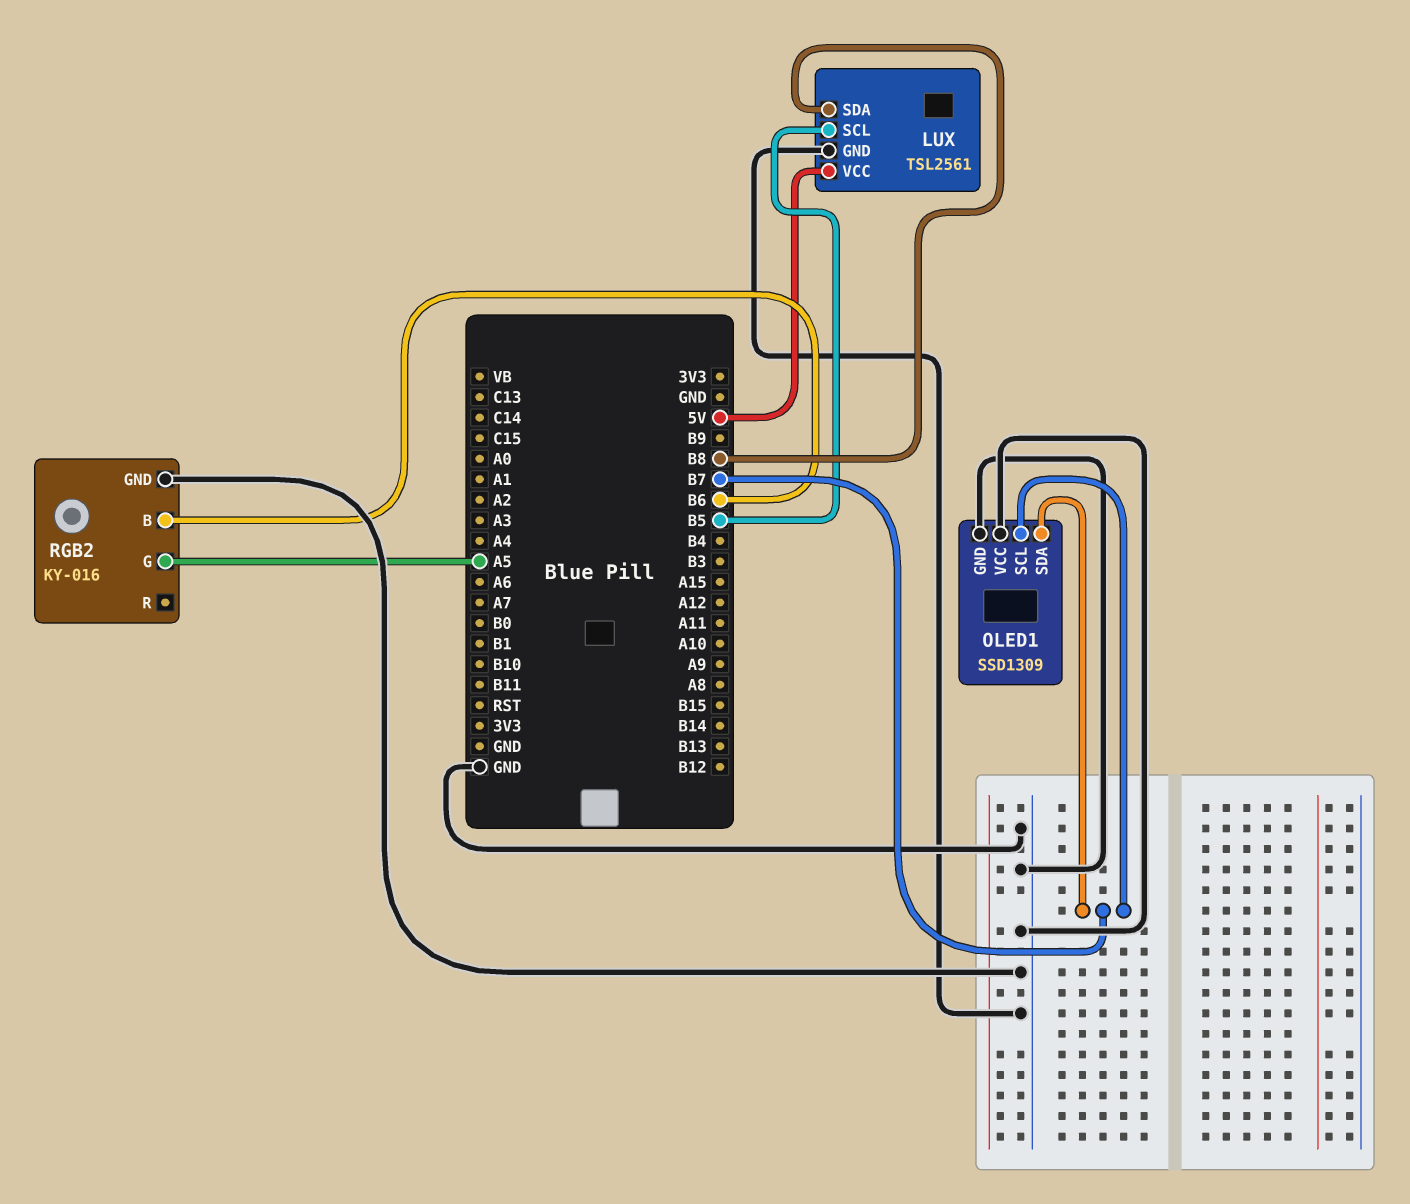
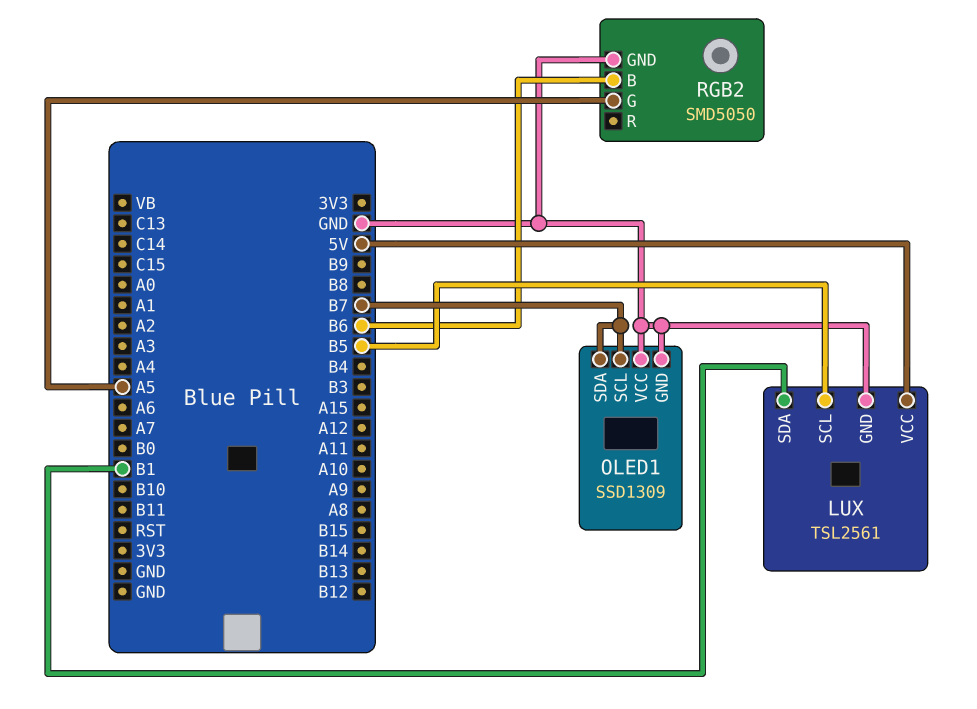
LUX pin SDA: B8 -> B1
RGB2: KY-016 -> SMD5050

